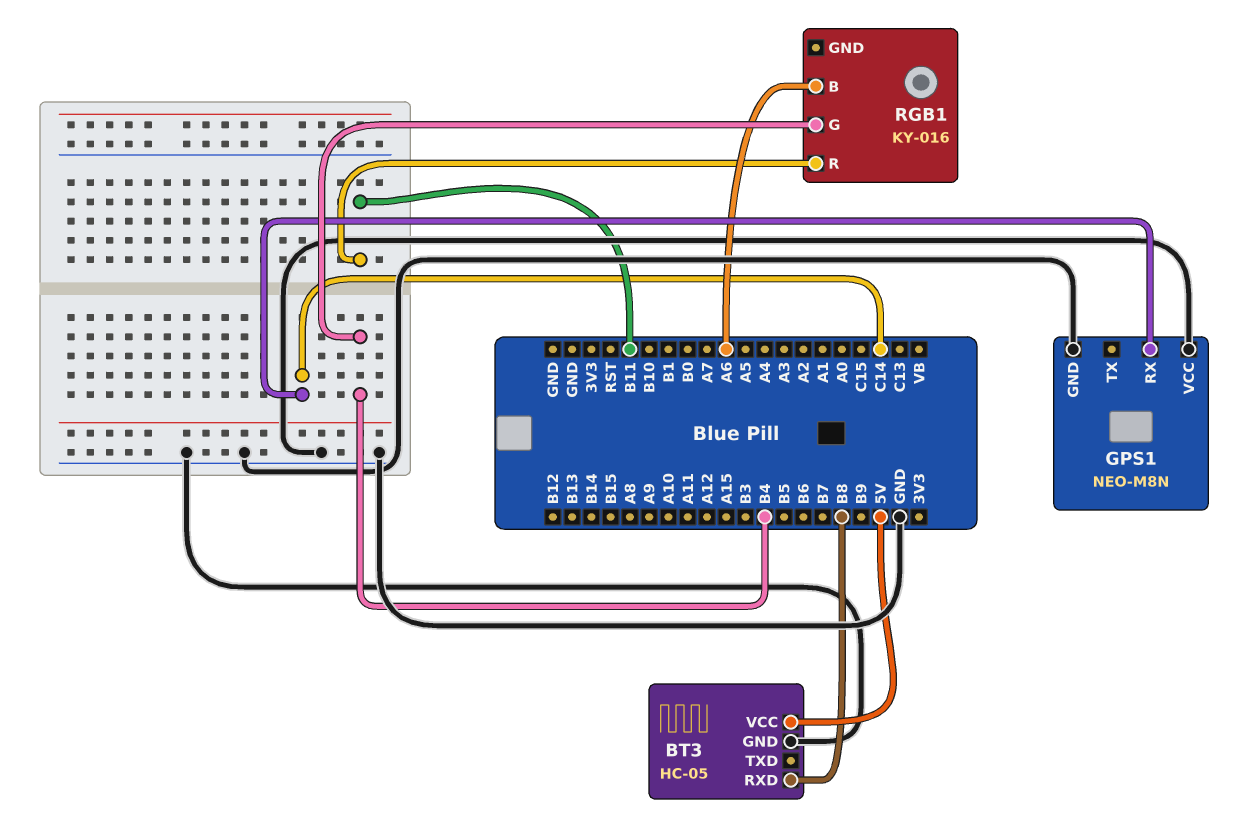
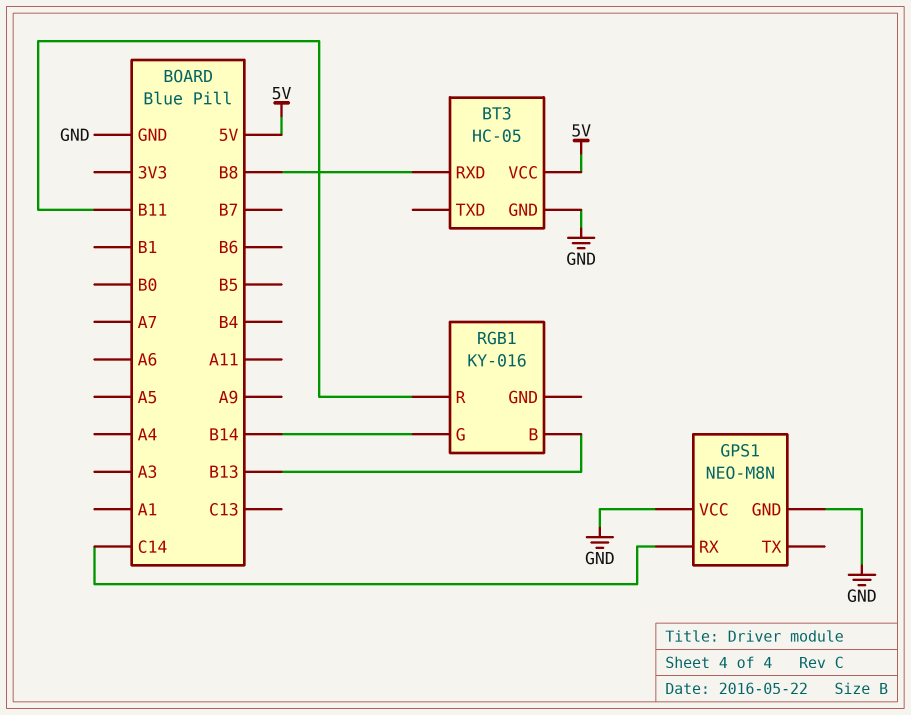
RGB1 pin B: A6 -> B13
RGB1 pin G: B4 -> B14

